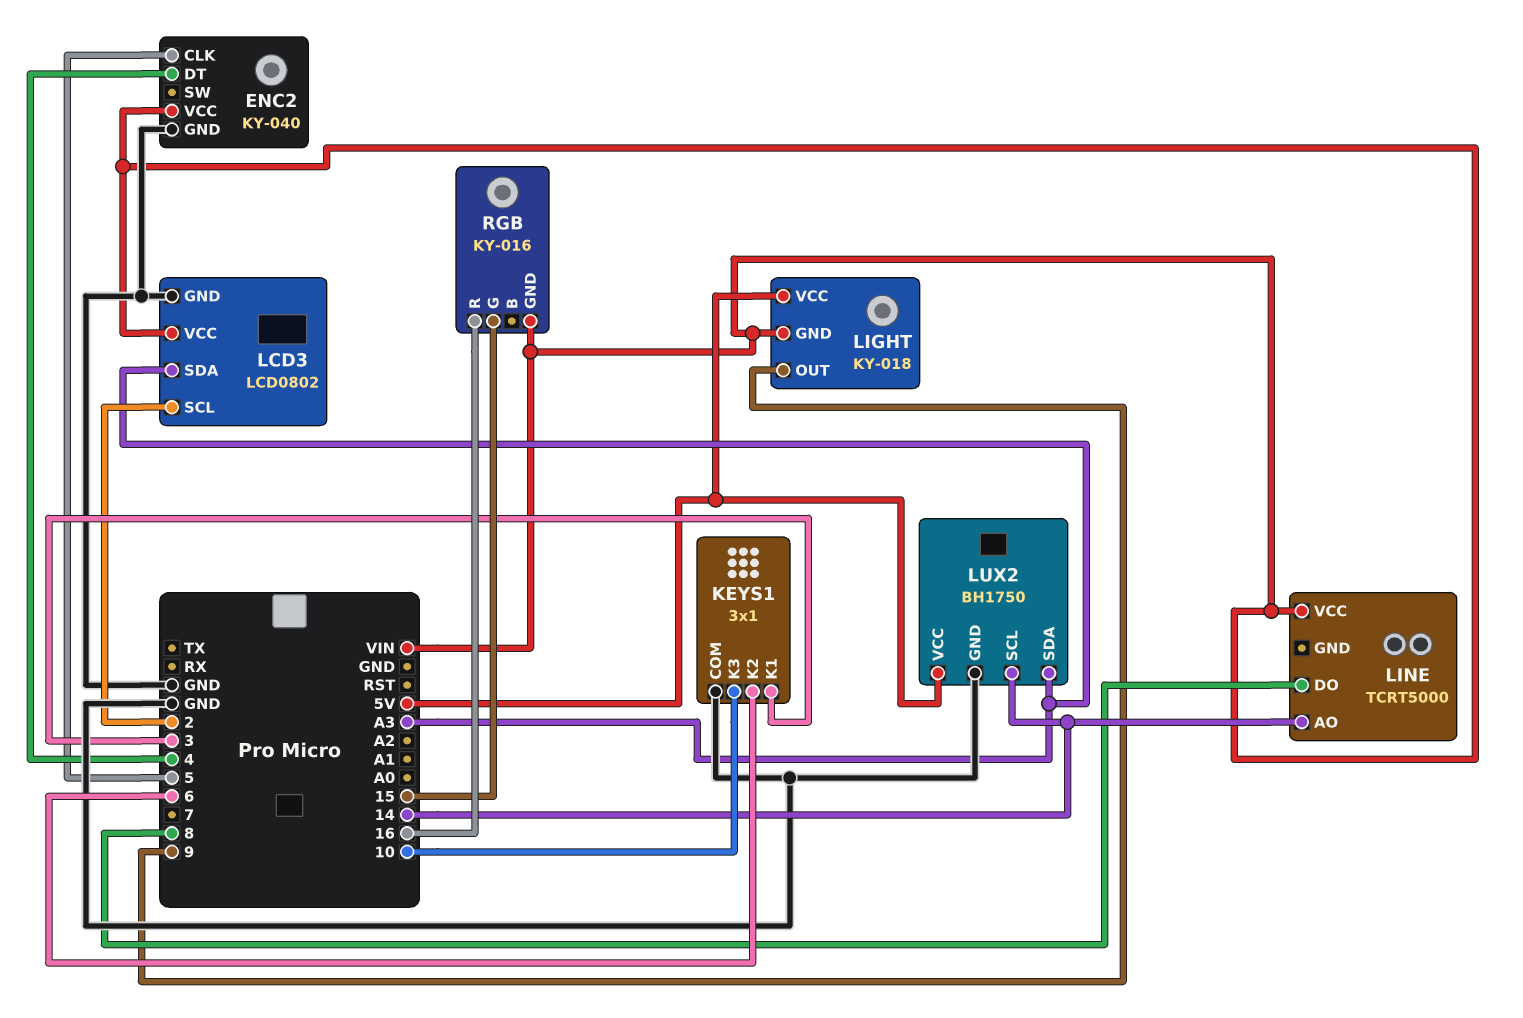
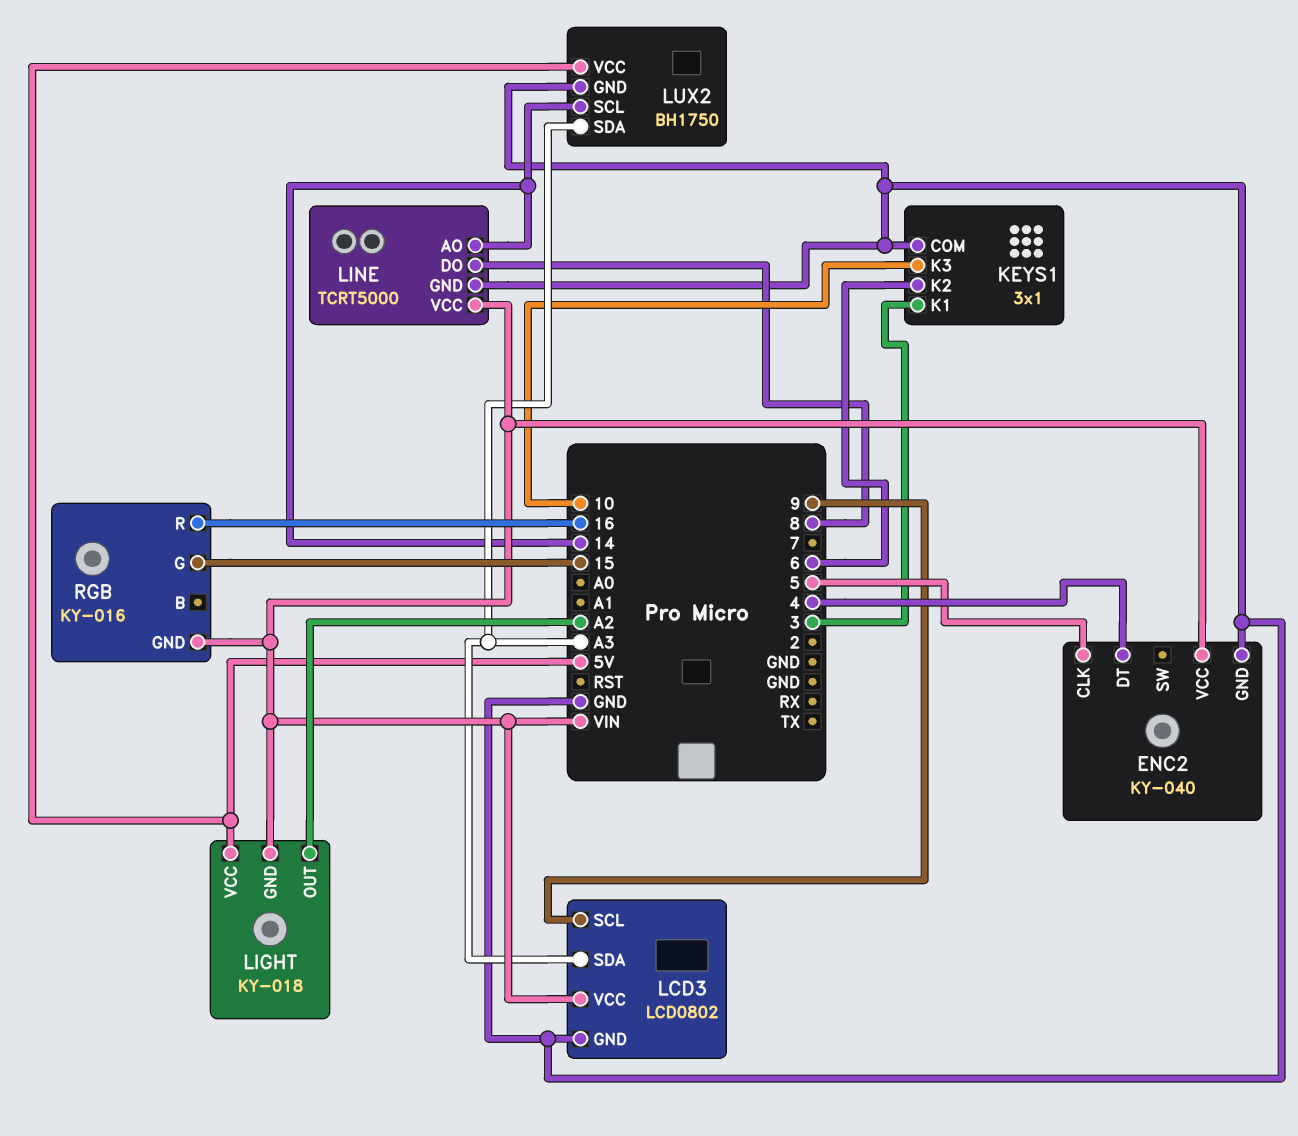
LCD3 pin SCL: 2 -> 9
LIGHT pin OUT: 9 -> A2
LINE pin GND: none -> GND

